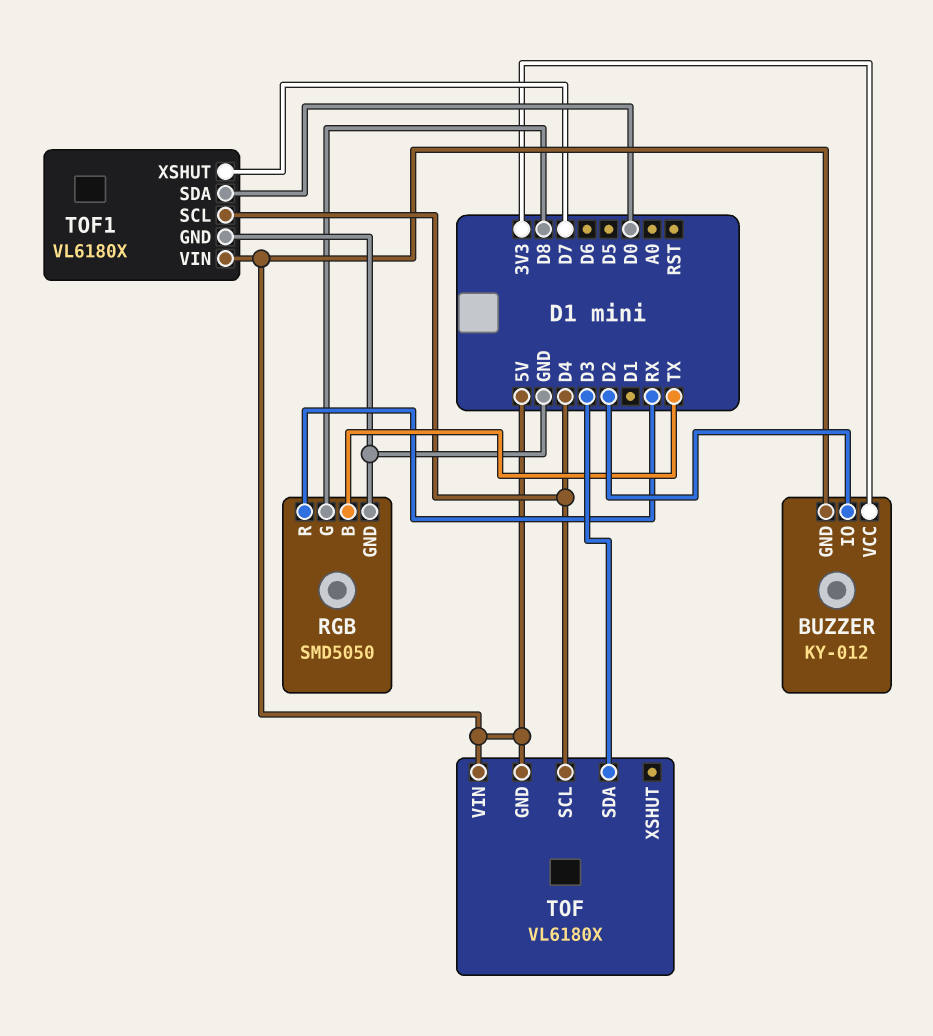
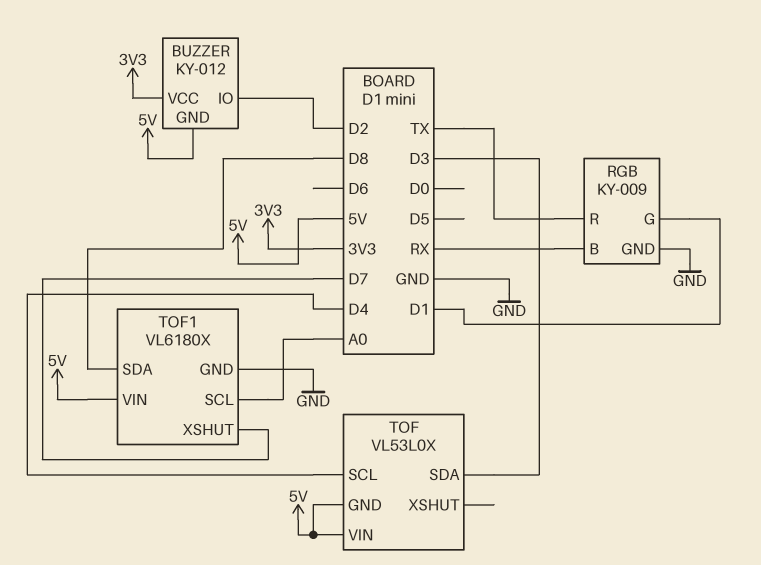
RGB: SMD5050 -> KY-009
RGB pin B: TX -> RX
RGB pin G: D8 -> D1
RGB pin R: RX -> TX
TOF: VL6180X -> VL53L0X
TOF1 pin SCL: D4 -> A0
TOF1 pin SDA: D0 -> D8

